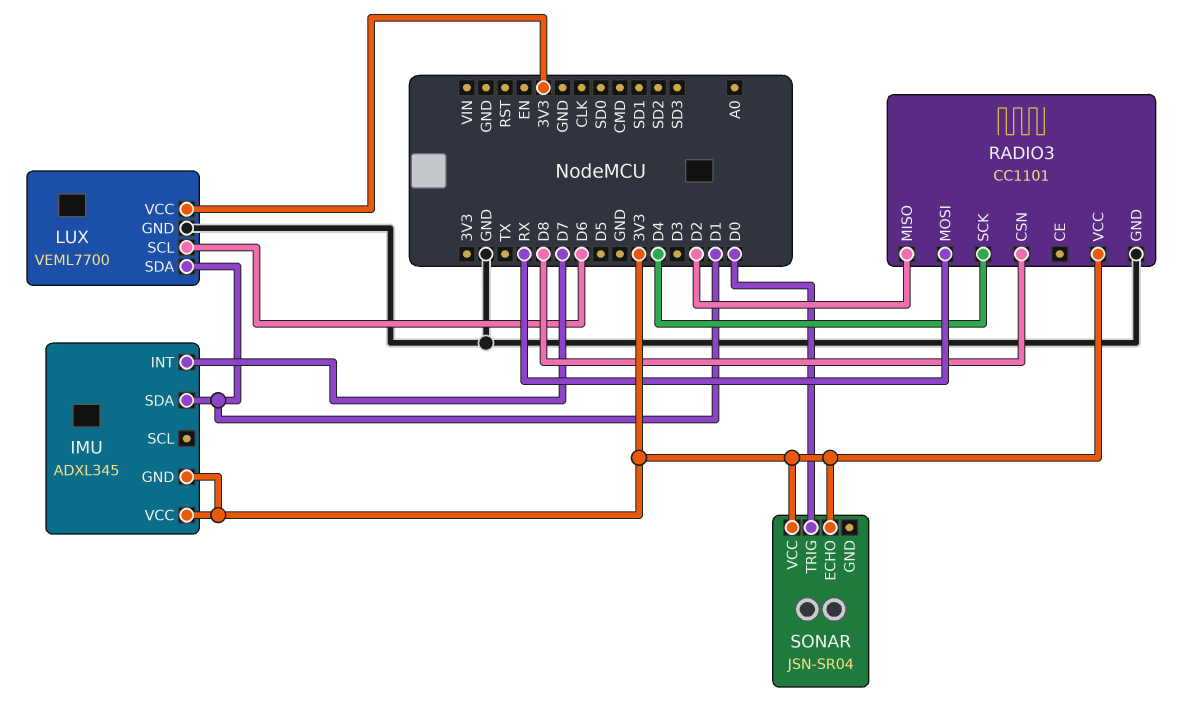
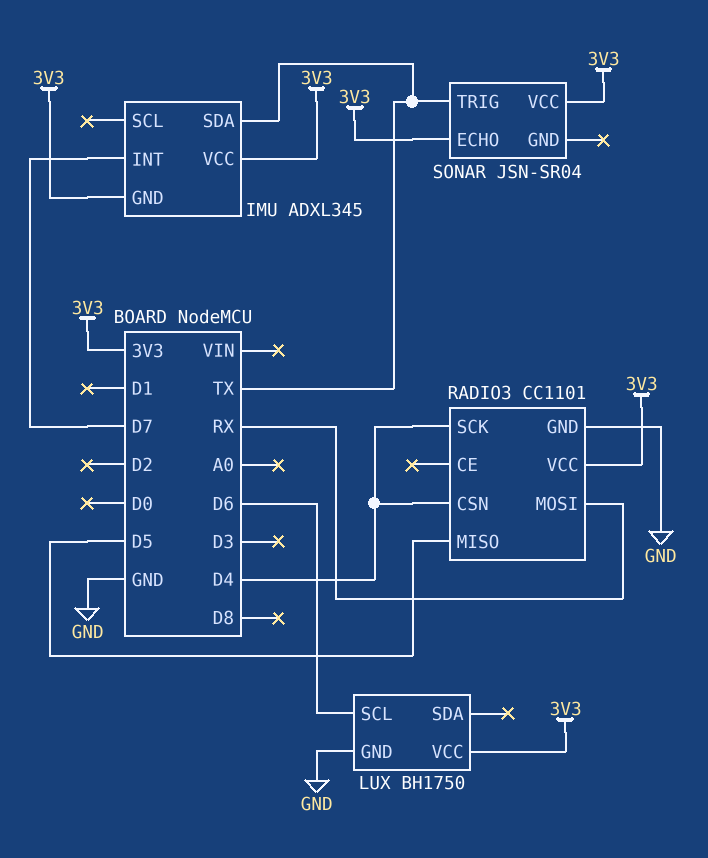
IMU pin SDA: D1 -> TX
LUX: VEML7700 -> BH1750
LUX pin SDA: D1 -> none
RADIO3 pin CSN: D8 -> D4
RADIO3 pin MISO: D2 -> D5
SONAR pin TRIG: D0 -> TX

